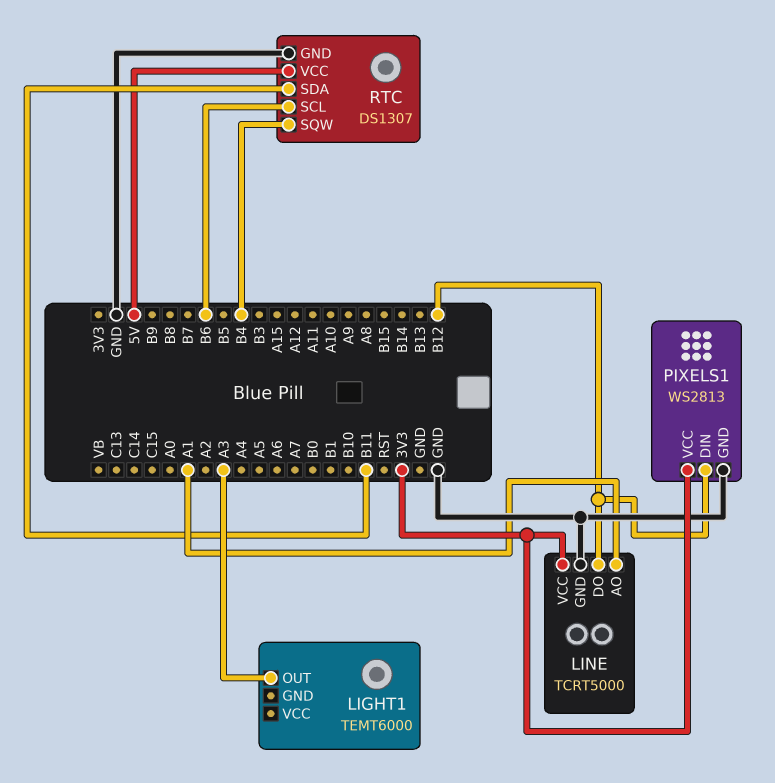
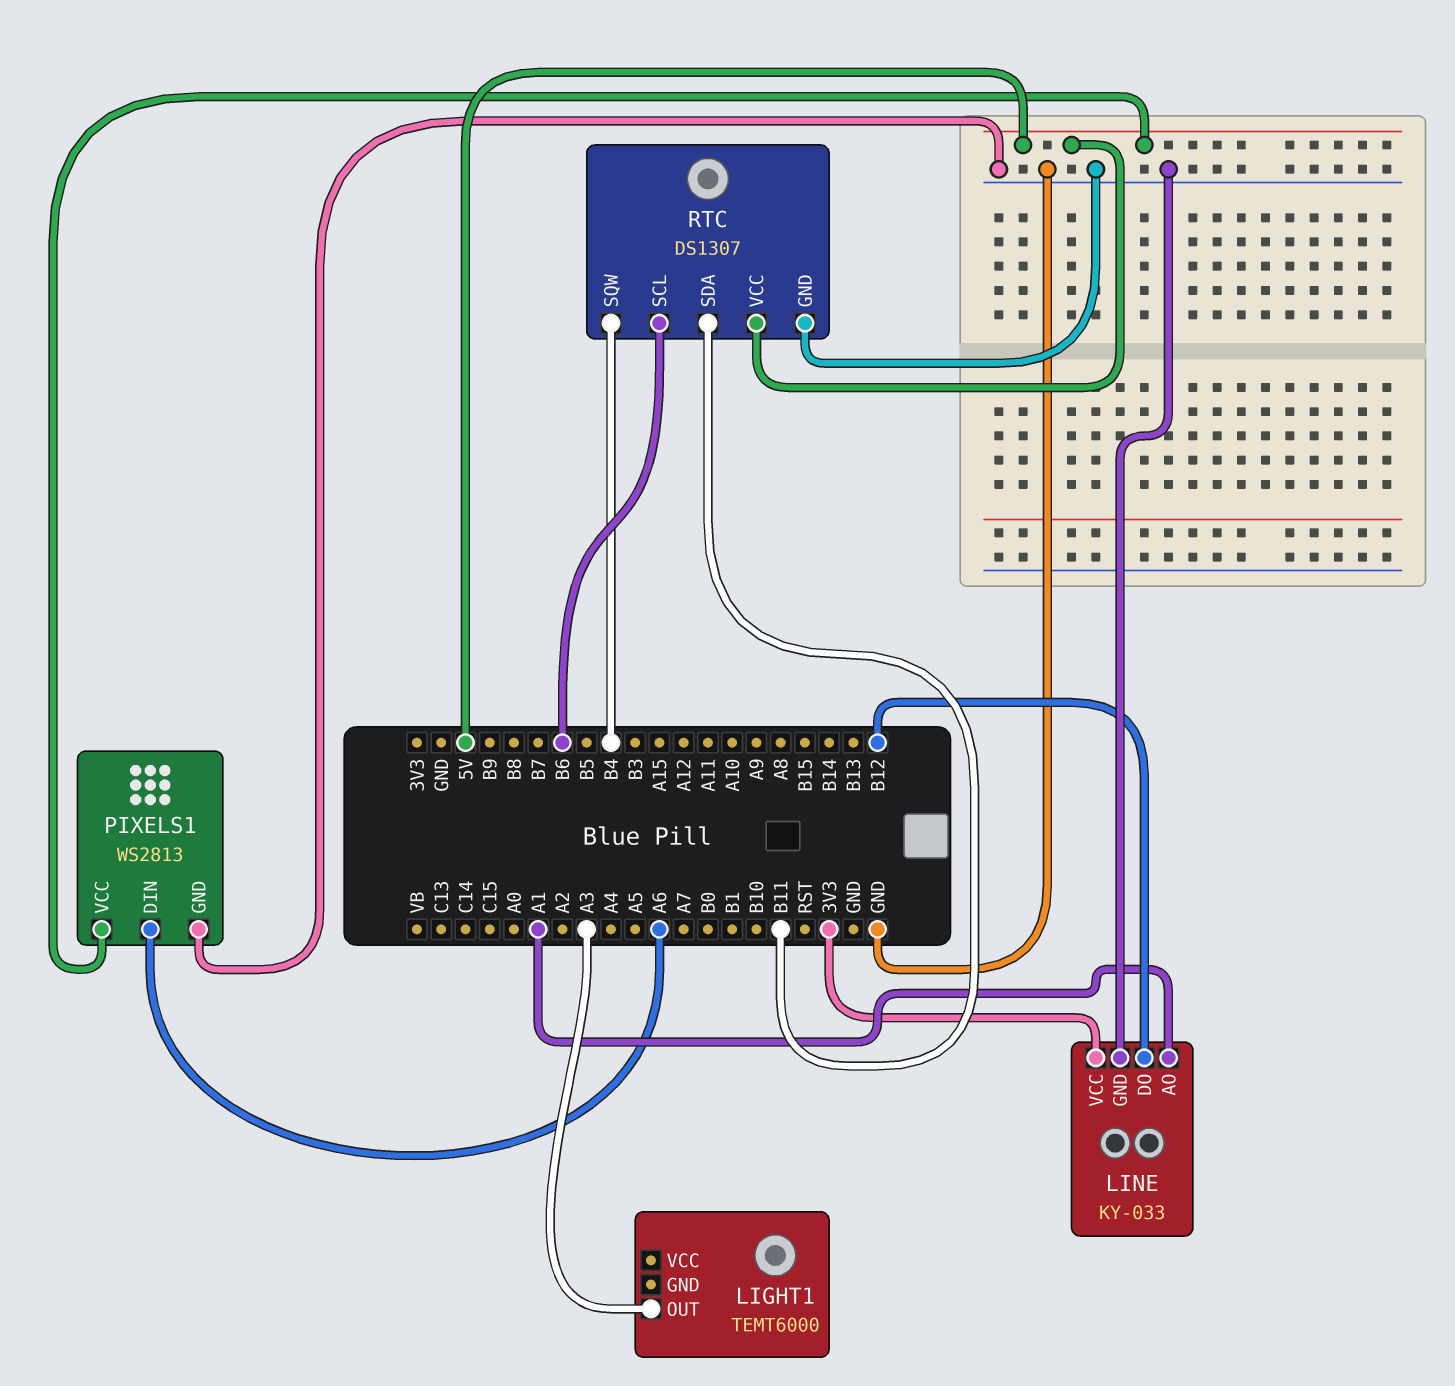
LINE: TCRT5000 -> KY-033
PIXELS1 pin DIN: B12 -> A6
PIXELS1 pin VCC: 3V3 -> 5V

